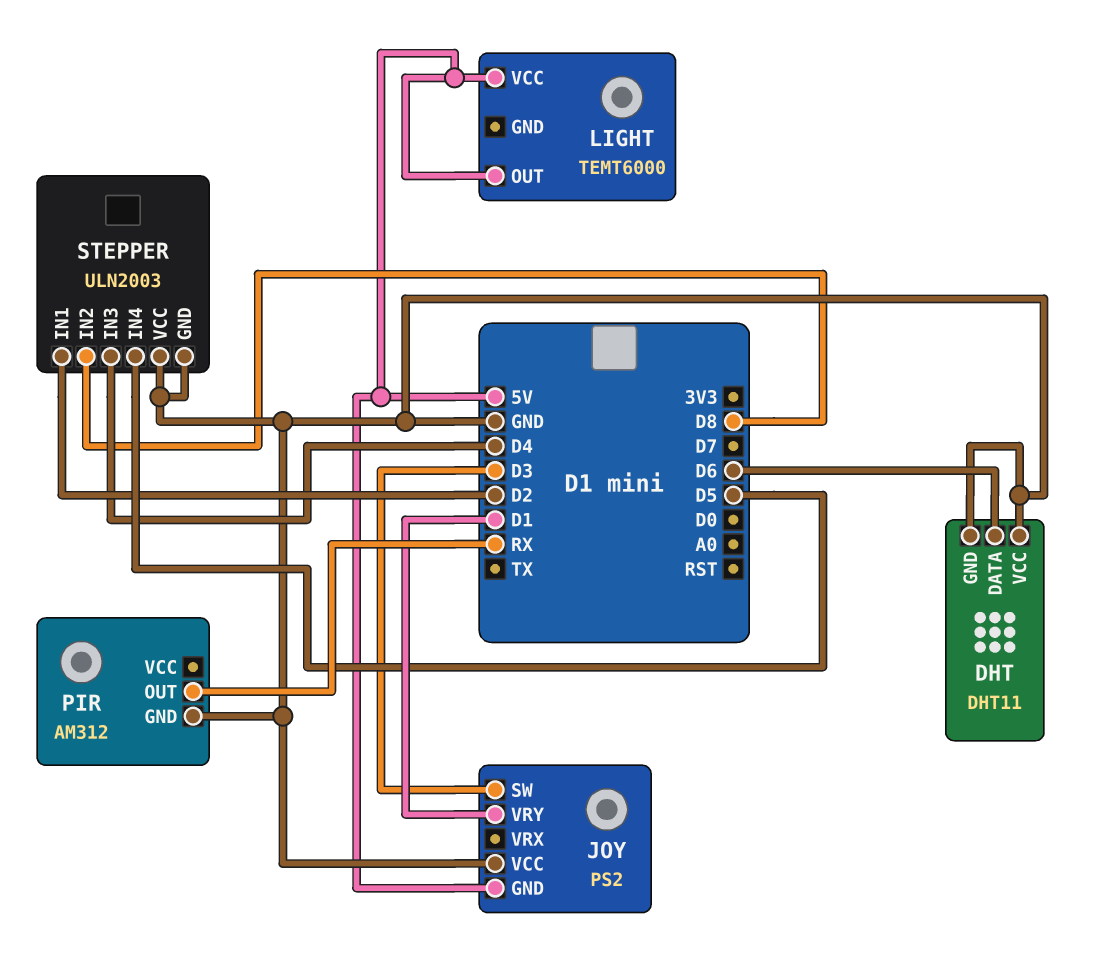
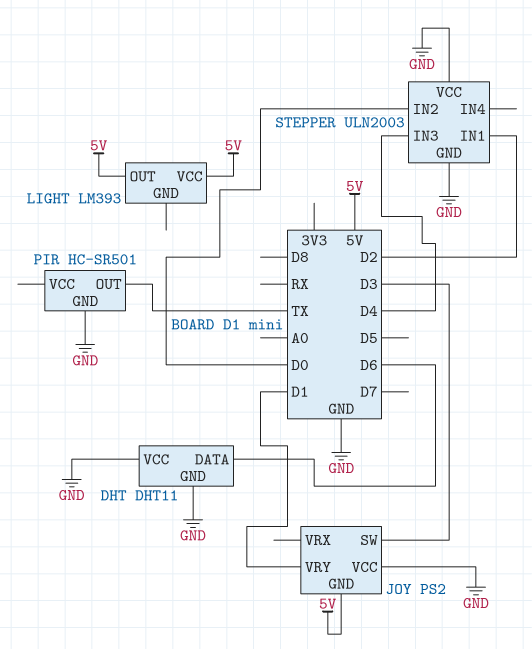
LIGHT: TEMT6000 -> LM393
PIR: AM312 -> HC-SR501
PIR pin OUT: RX -> TX
STEPPER pin IN2: D8 -> D0
STEPPER pin IN4: D5 -> none

